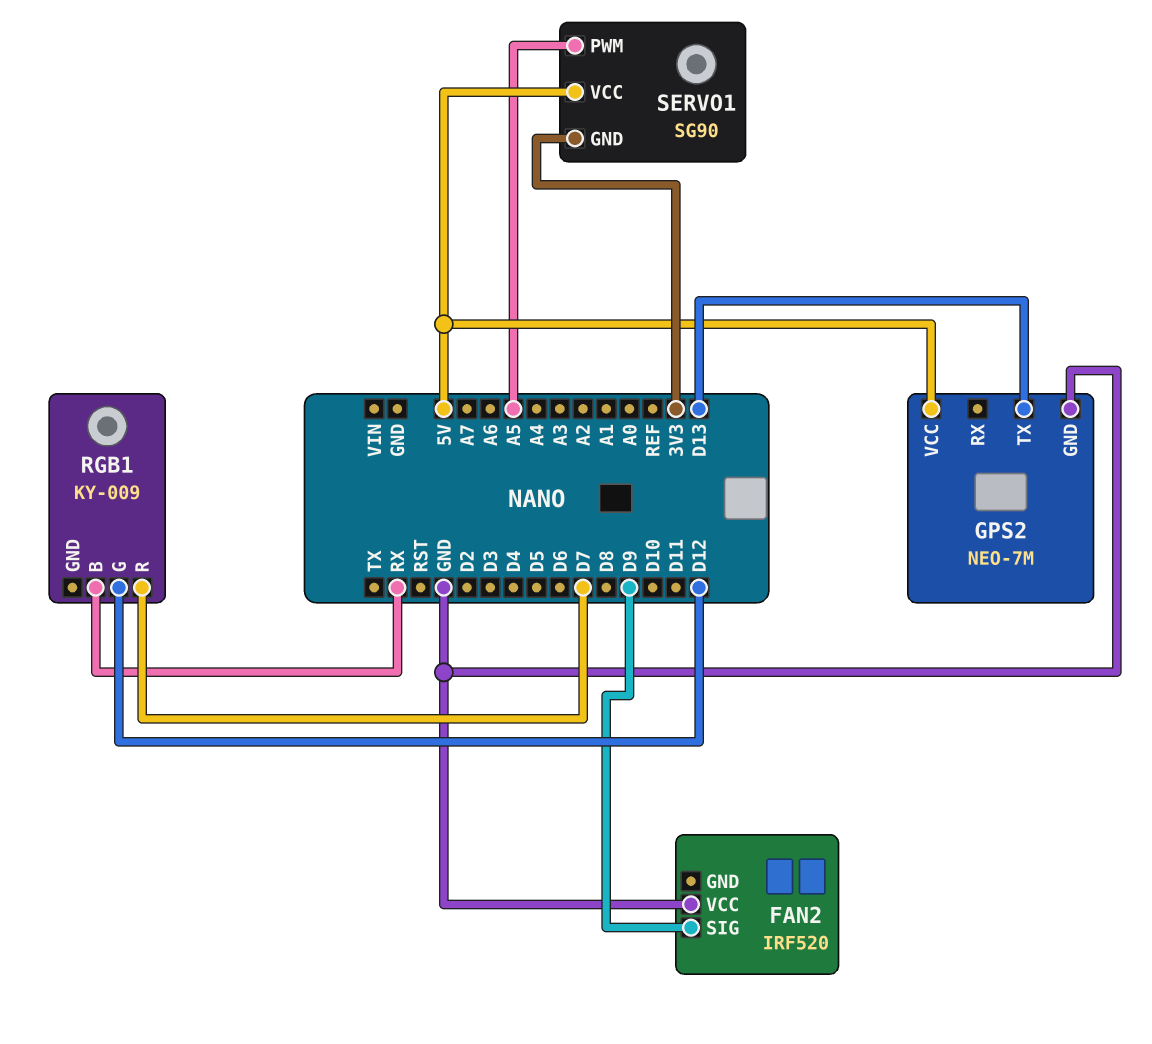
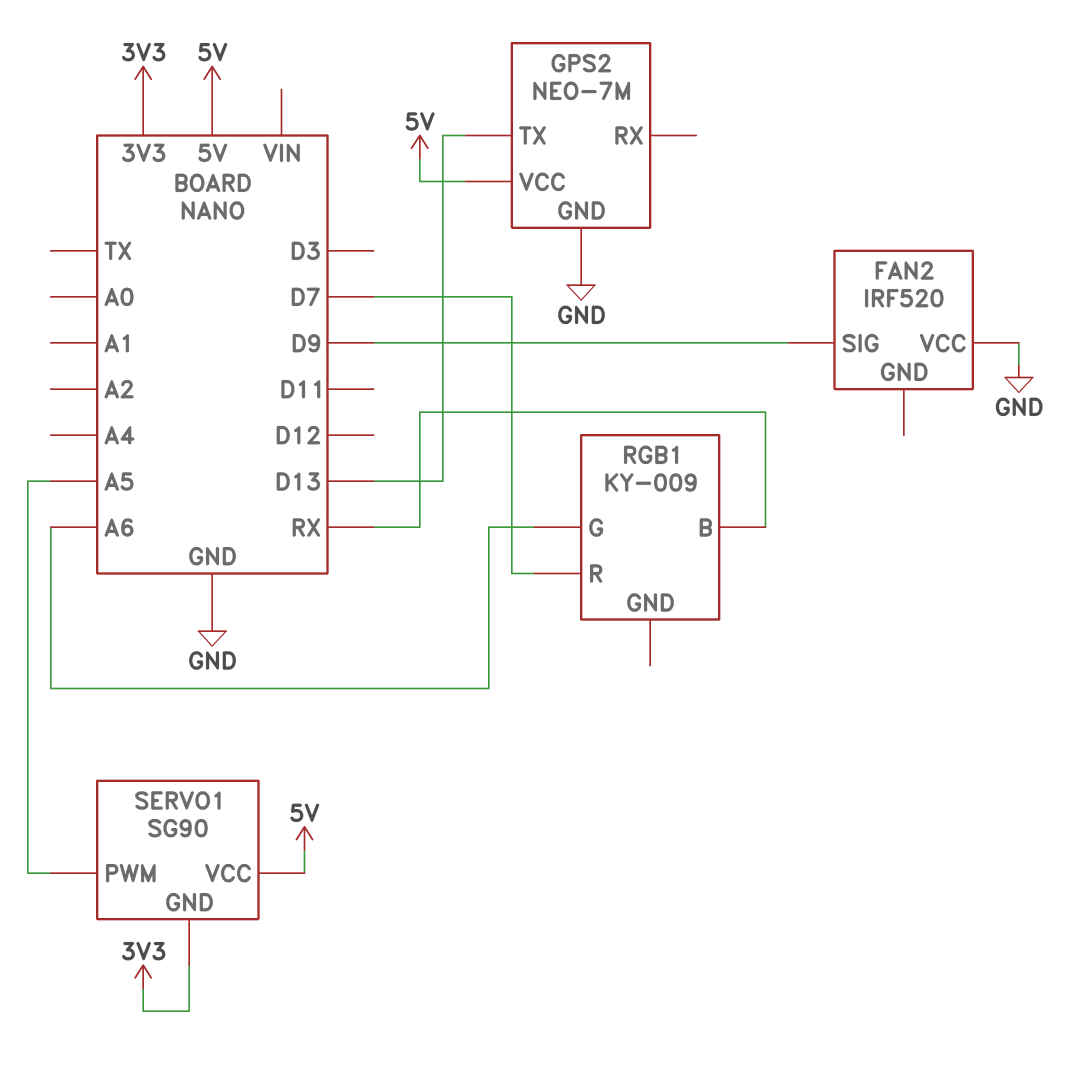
RGB1 pin G: D12 -> A6

